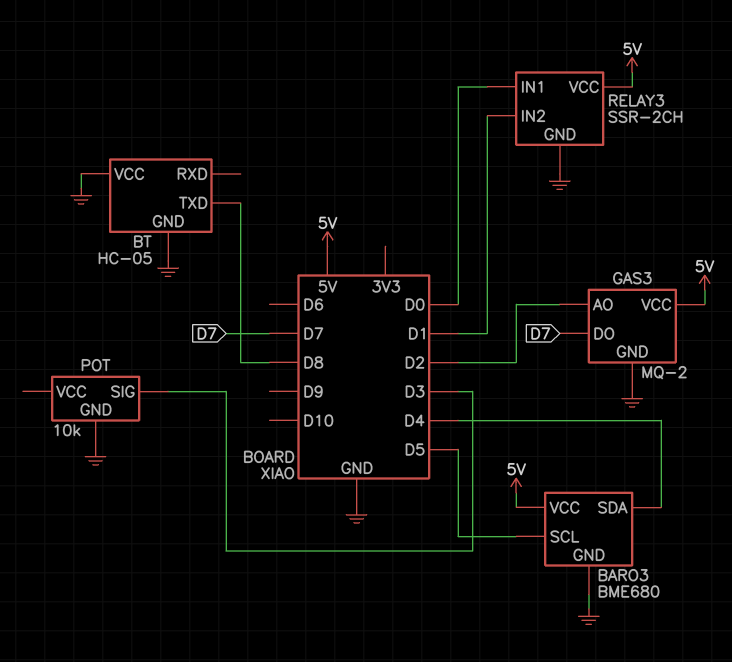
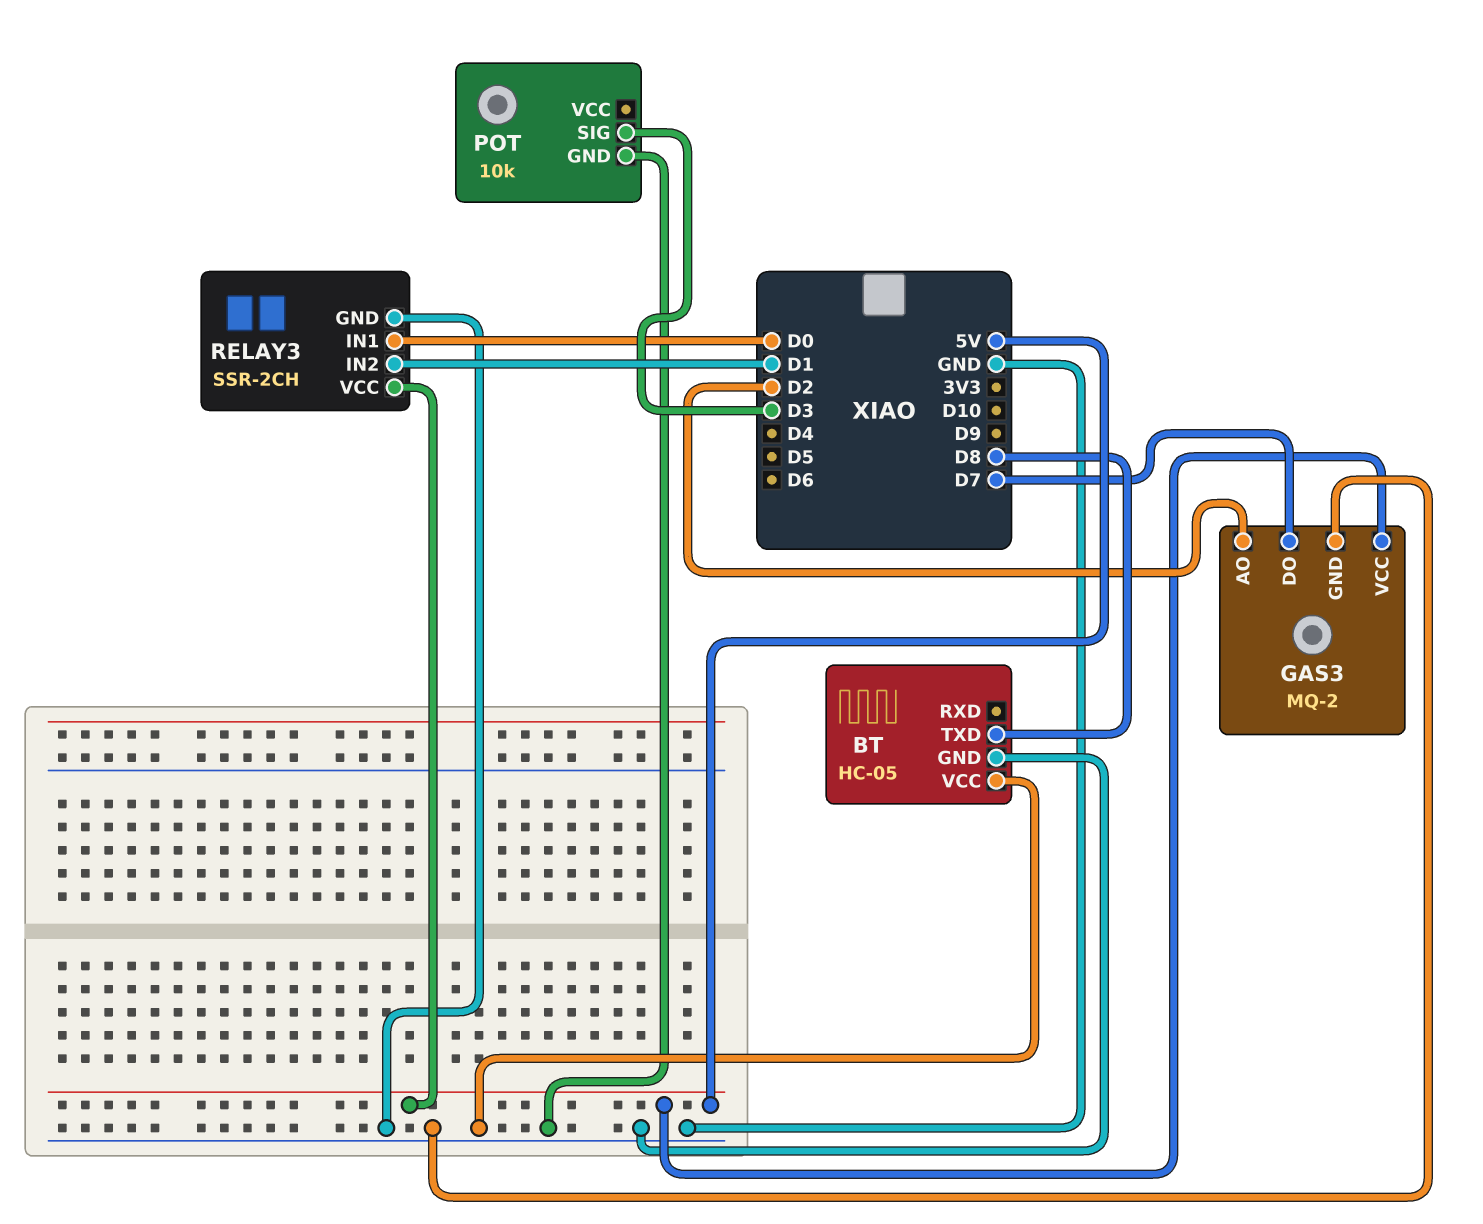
BARO3: BME680 -> none
BARO3 pin GND: GND -> none
BARO3 pin SCL: D5 -> none
BARO3 pin SDA: D4 -> none
BARO3 pin VCC: 5V -> none

